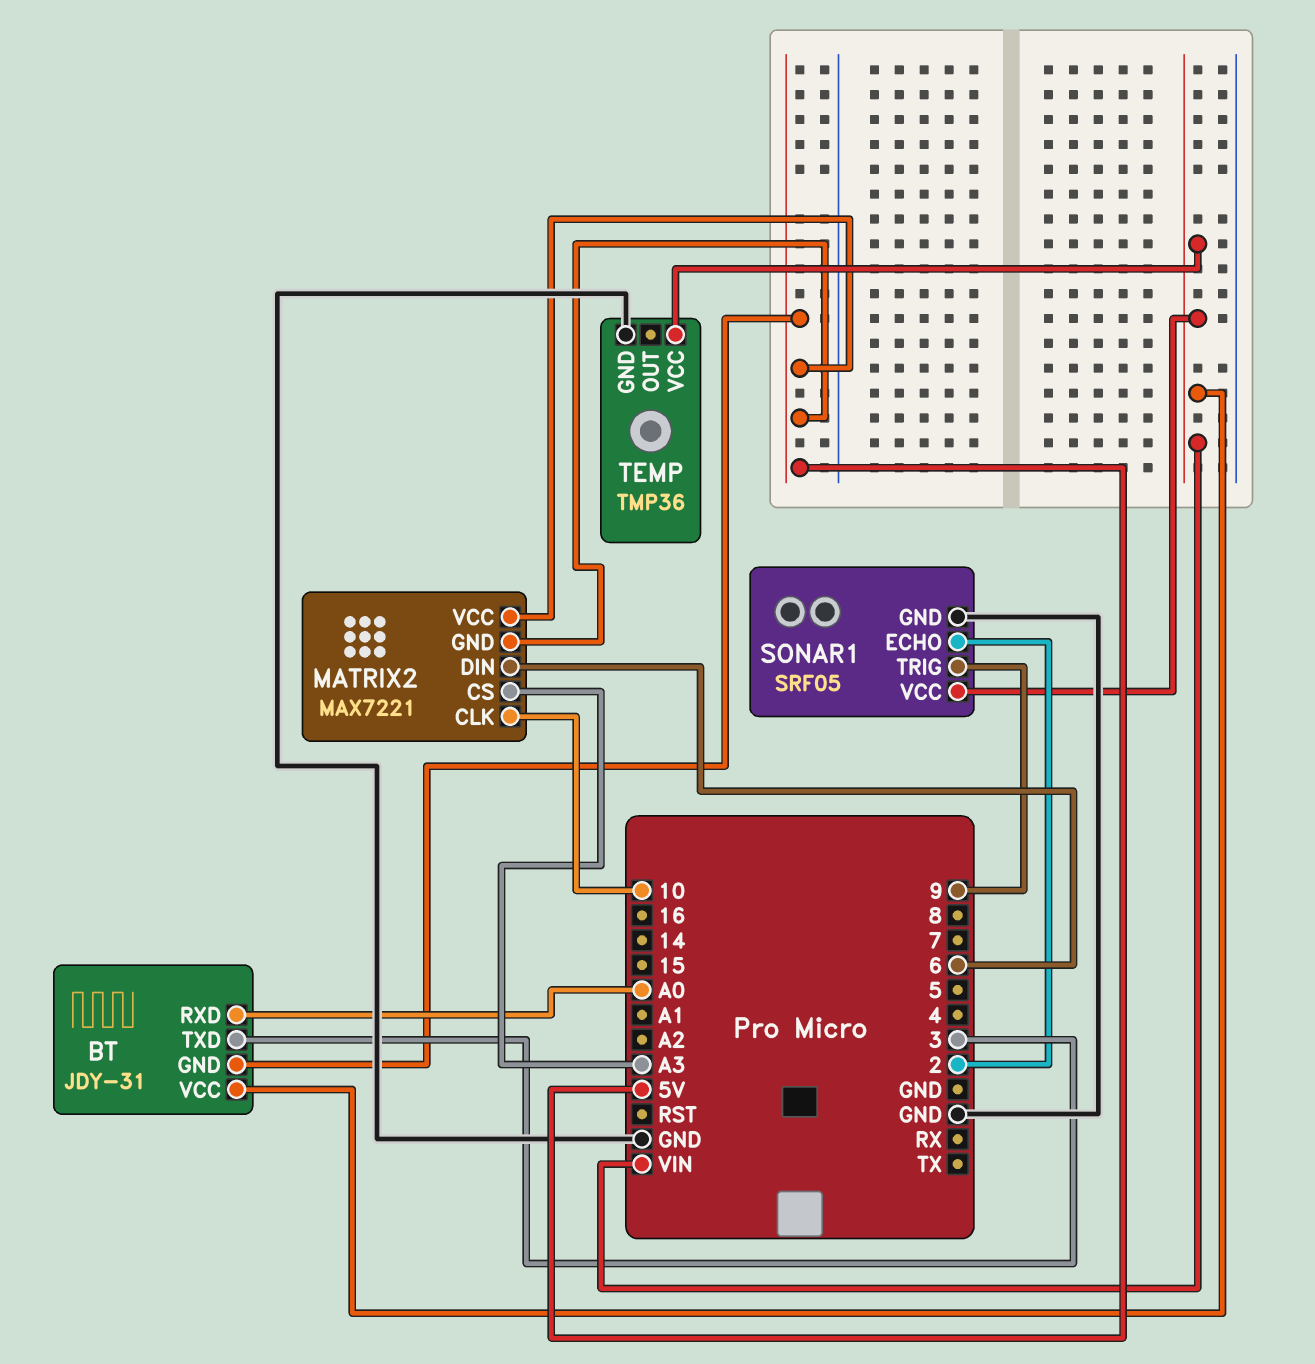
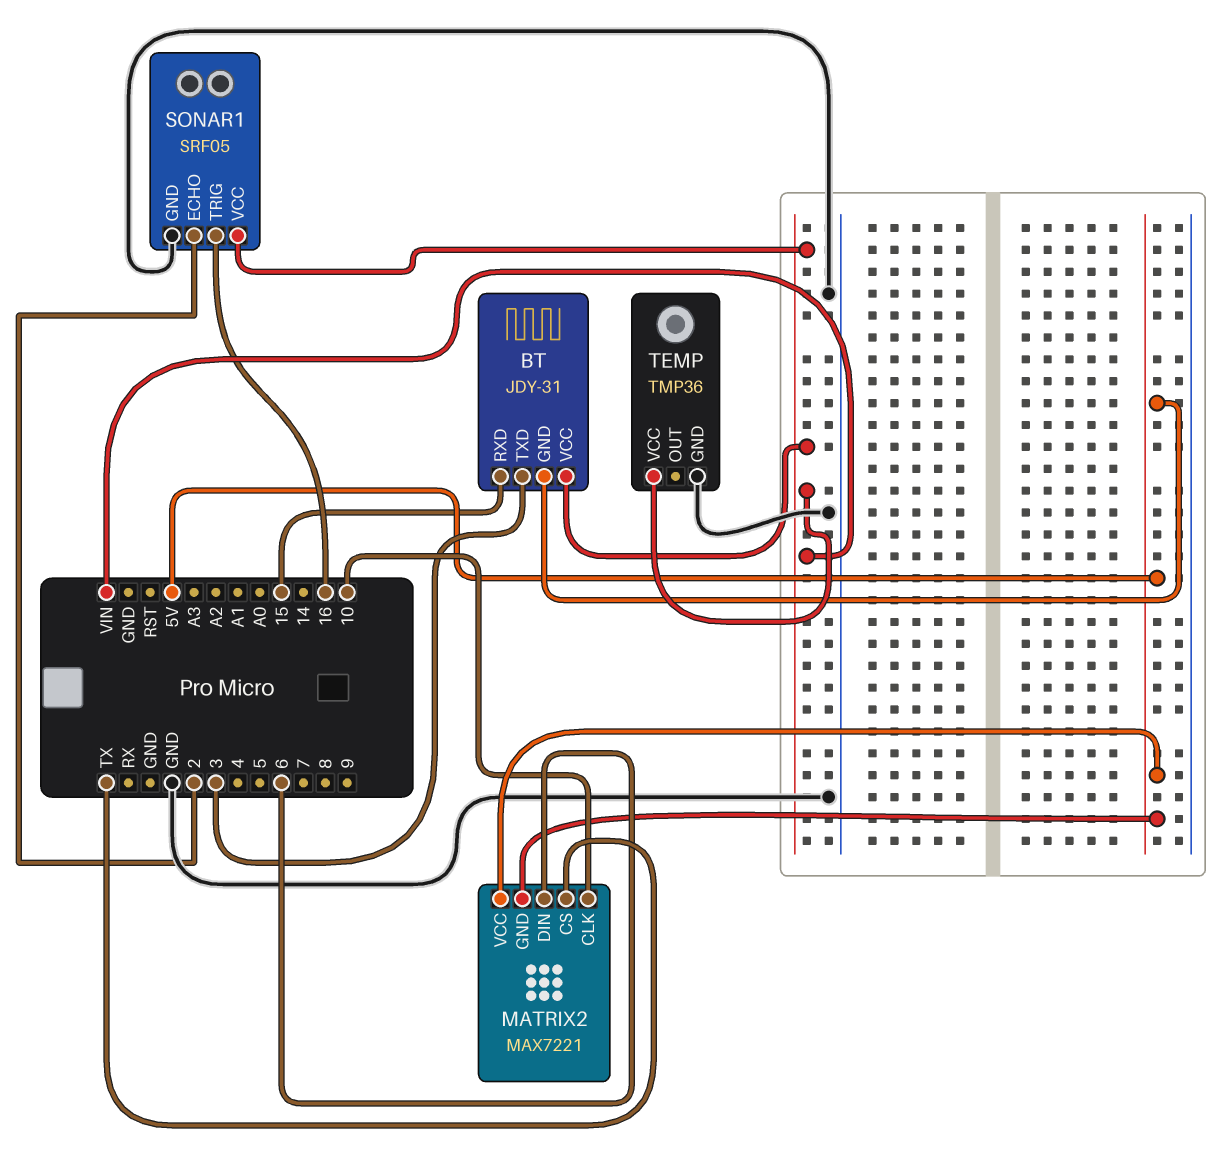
BT pin RXD: A0 -> 15
MATRIX2 pin CS: A3 -> TX
SONAR1 pin TRIG: 9 -> 16

